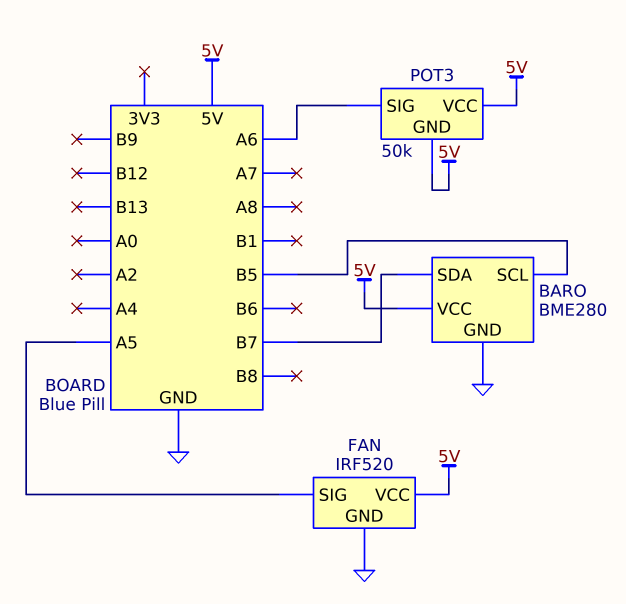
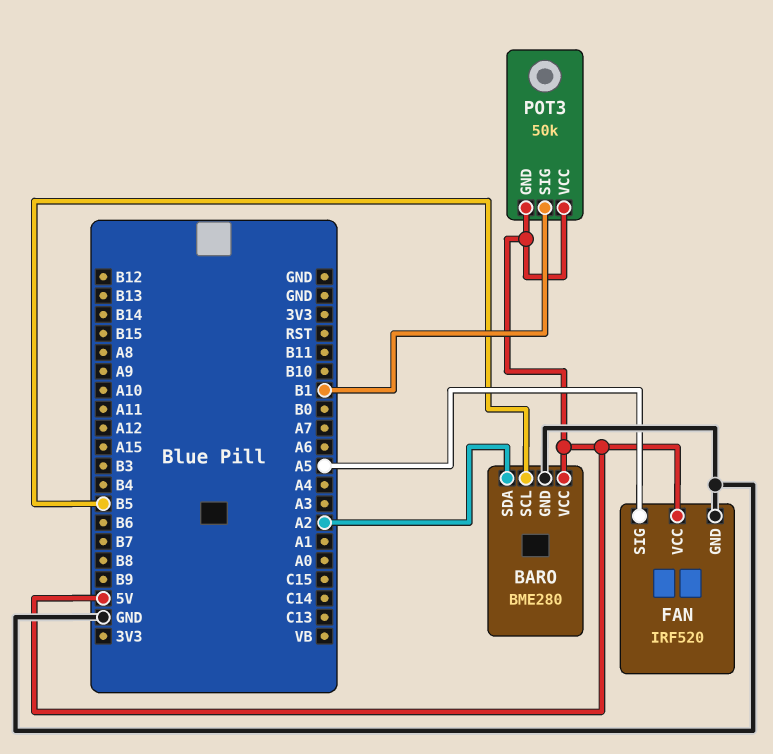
BARO pin SDA: B7 -> A2
POT3 pin SIG: A6 -> B1

